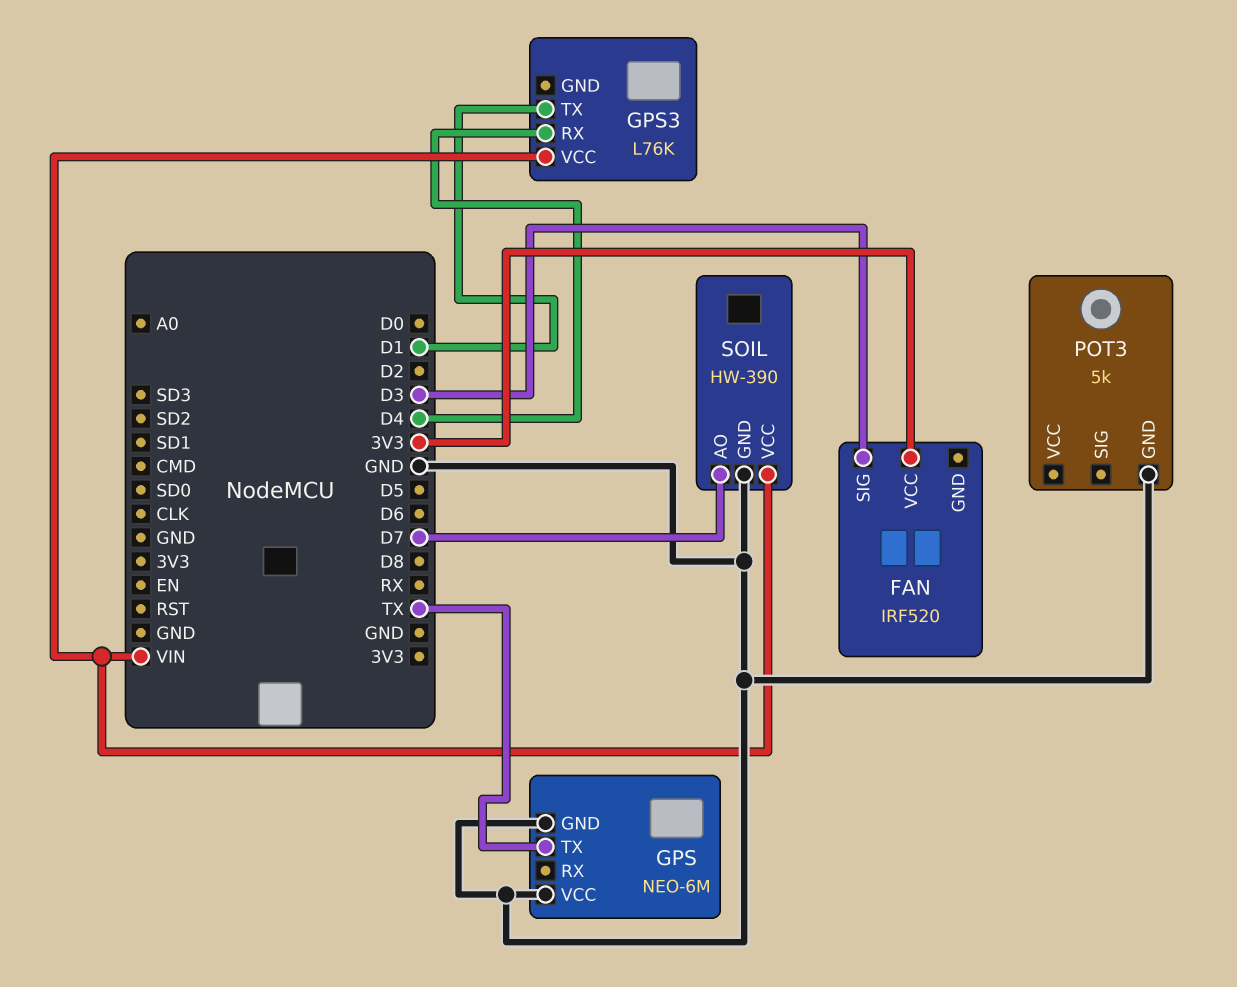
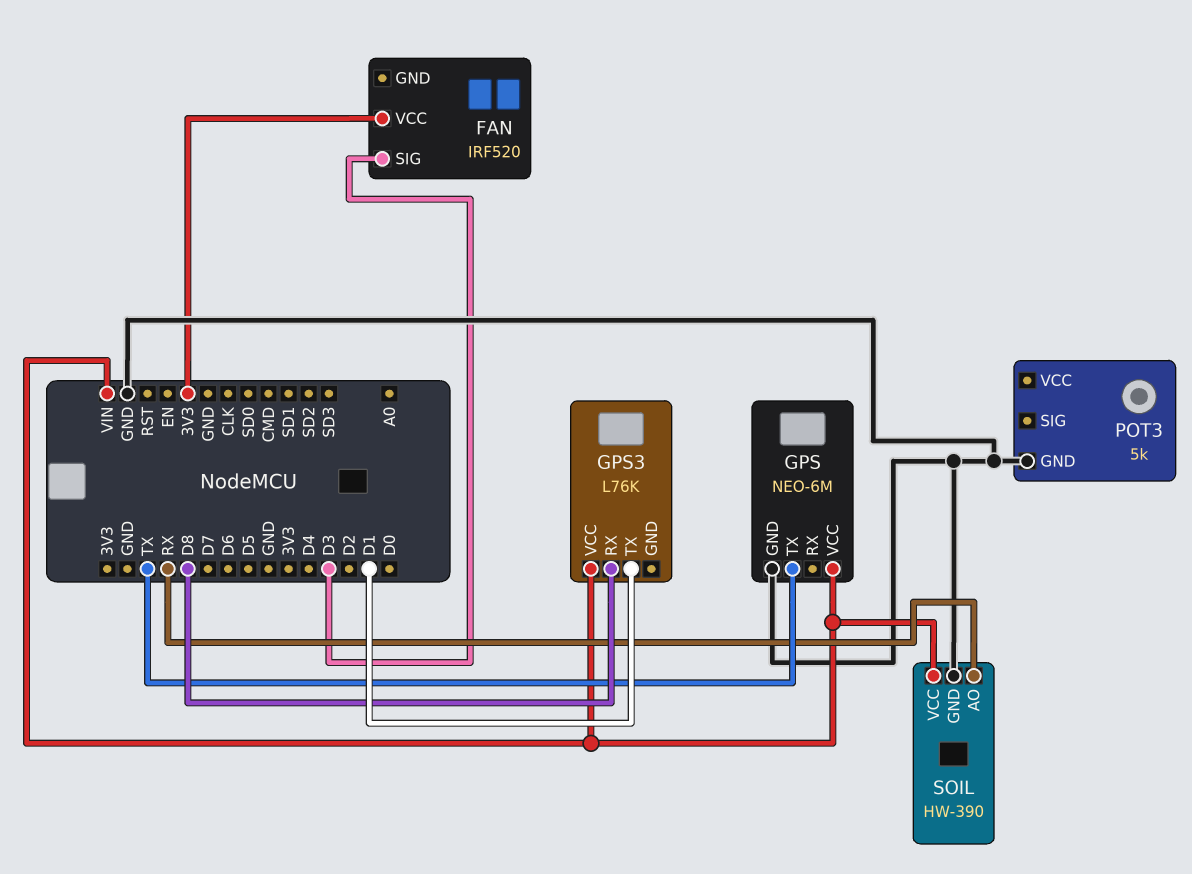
GPS pin VCC: GND -> VIN
GPS3 pin RX: D4 -> D8
SOIL pin AO: D7 -> RX

